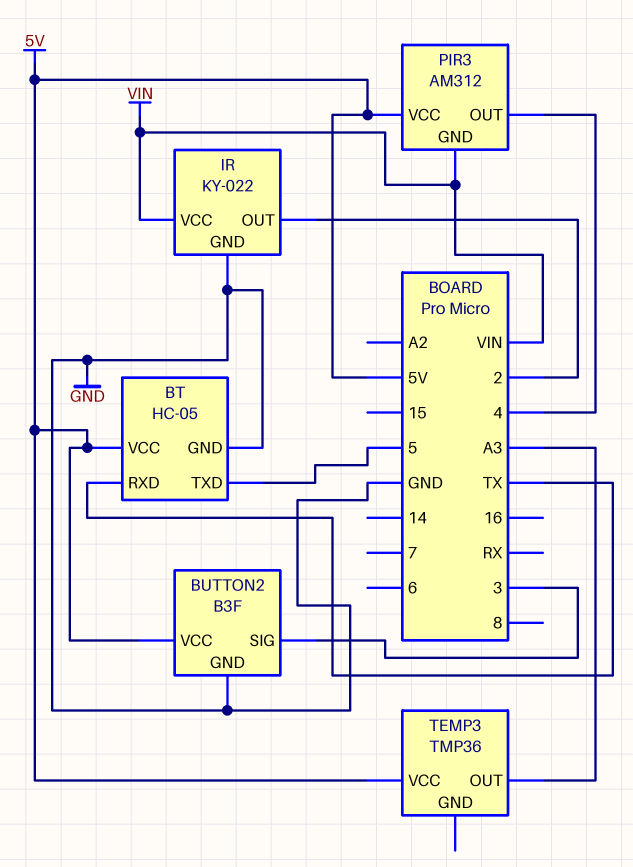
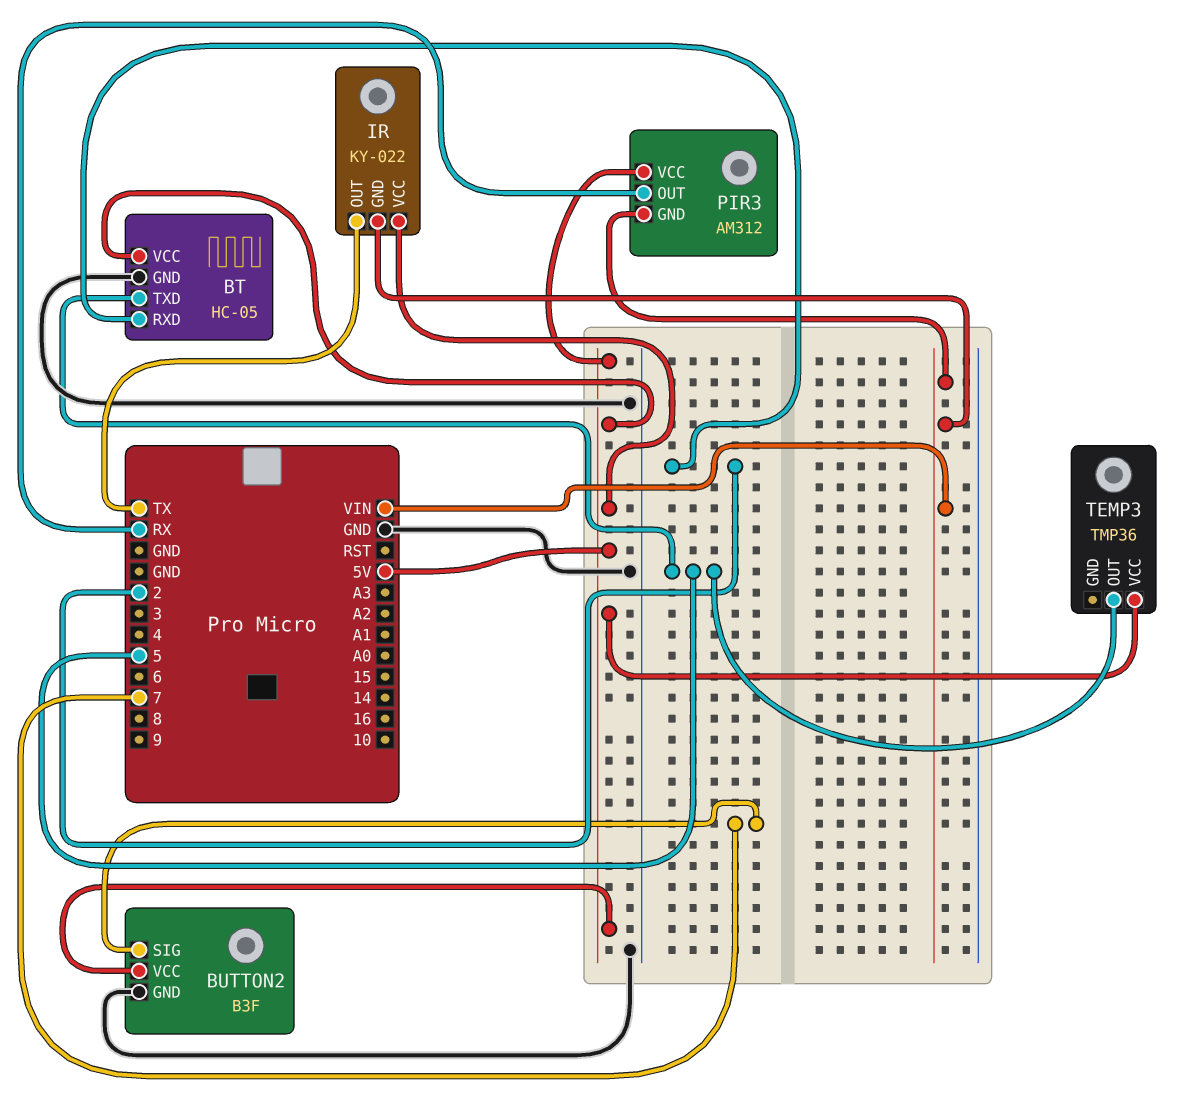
BT pin RXD: TX -> 2
BUTTON2 pin SIG: 3 -> 7
IR pin GND: GND -> VIN
IR pin OUT: 2 -> TX
IR pin VCC: VIN -> 5V
PIR3 pin OUT: 4 -> RX
TEMP3 pin OUT: A3 -> 5

